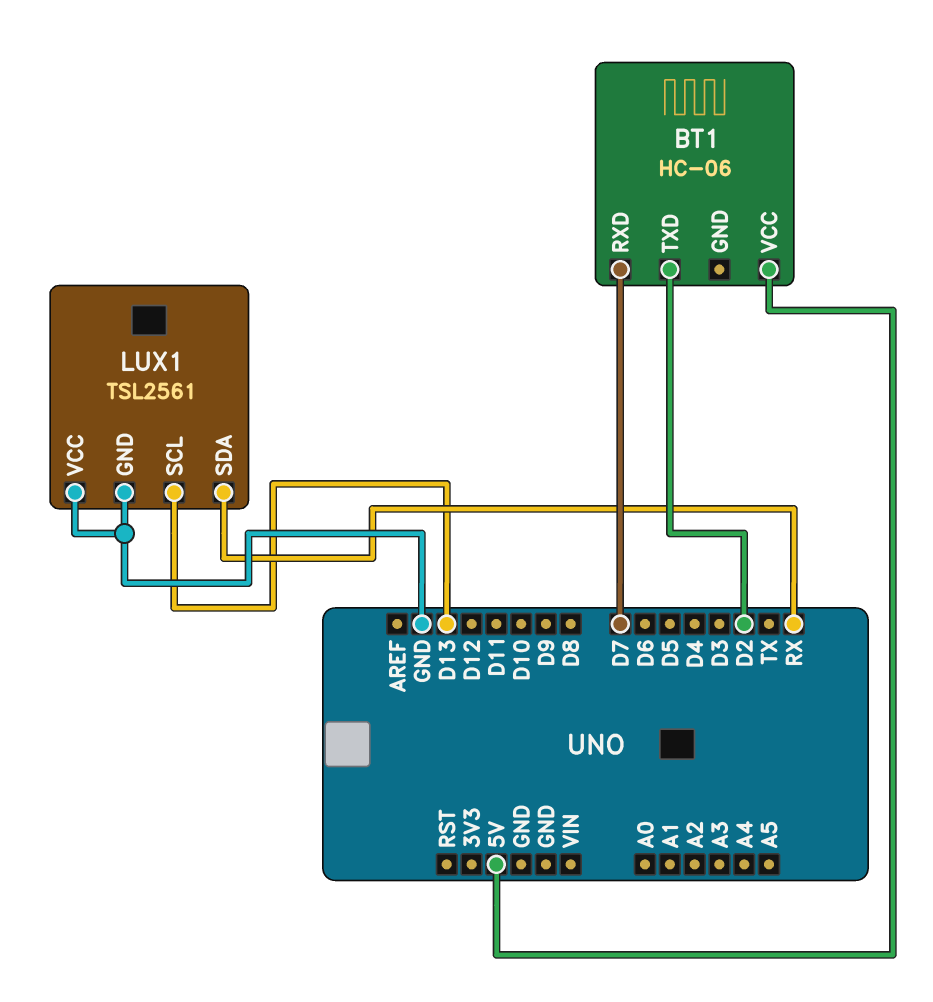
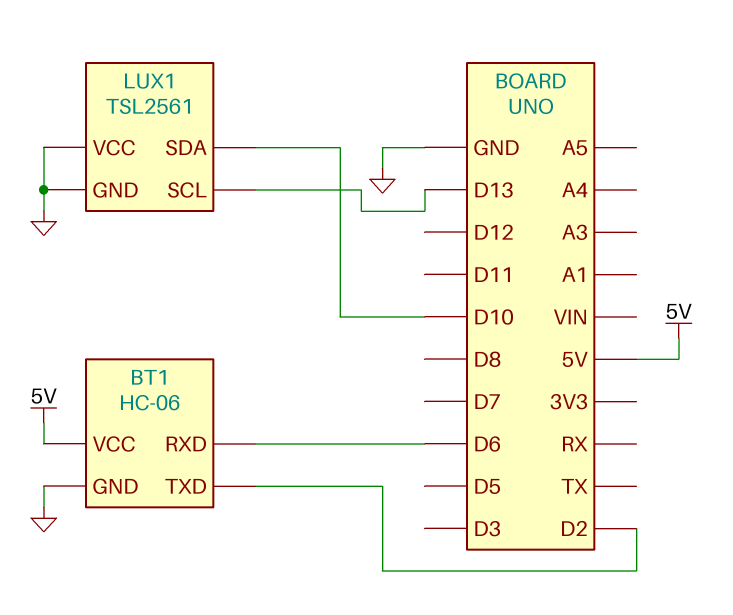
BT1 pin GND: none -> GND
BT1 pin RXD: D7 -> D6
LUX1 pin SDA: RX -> D10

